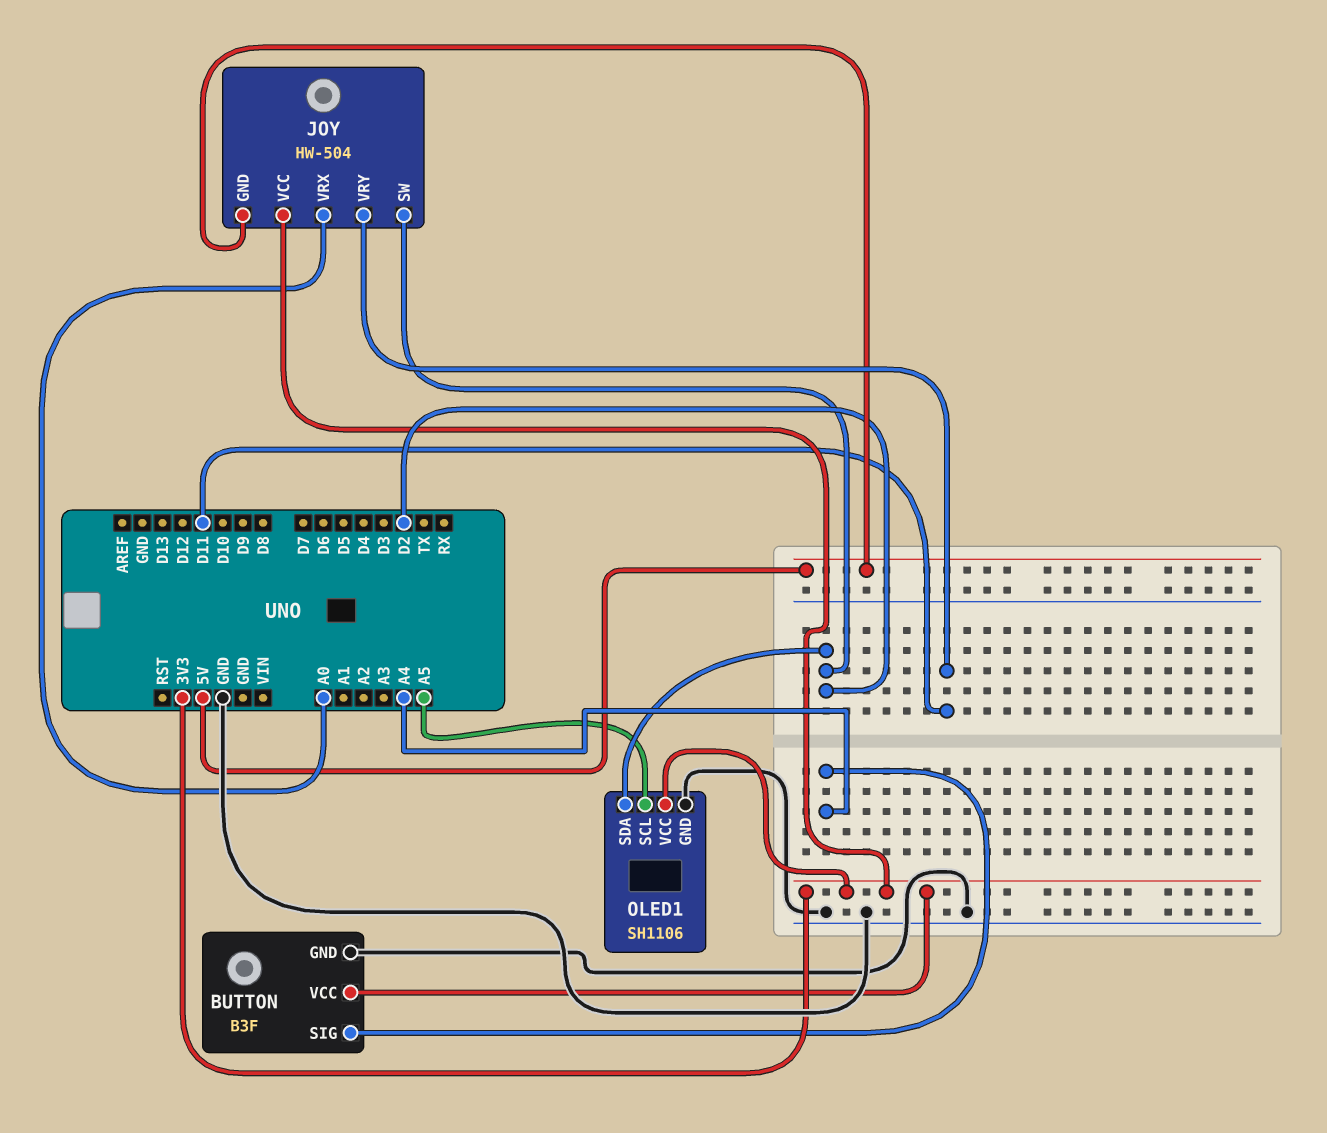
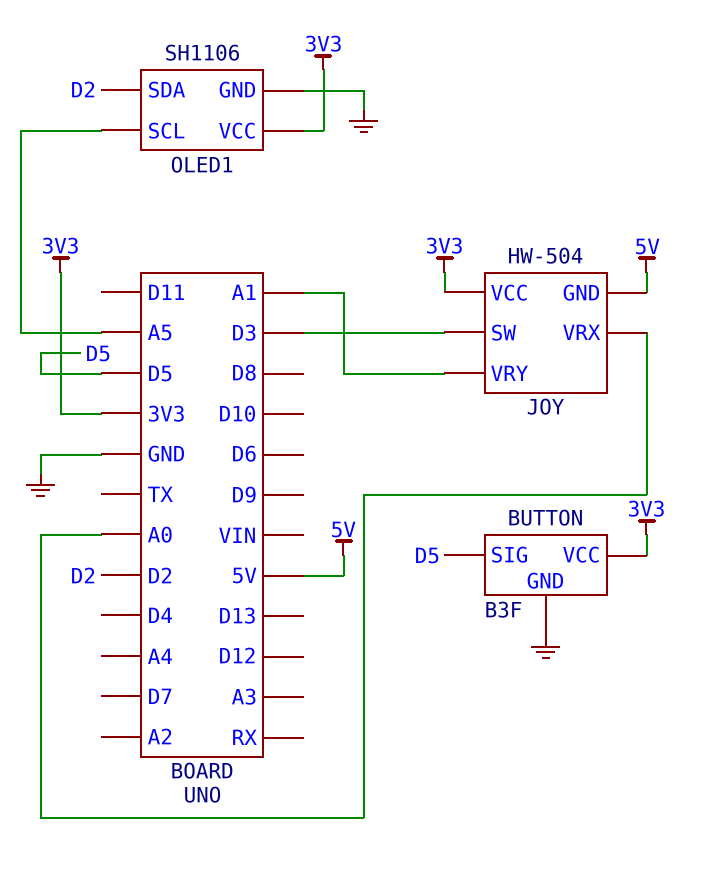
BUTTON pin SIG: A4 -> D5
JOY pin SW: D2 -> D3
JOY pin VRY: D11 -> A1

